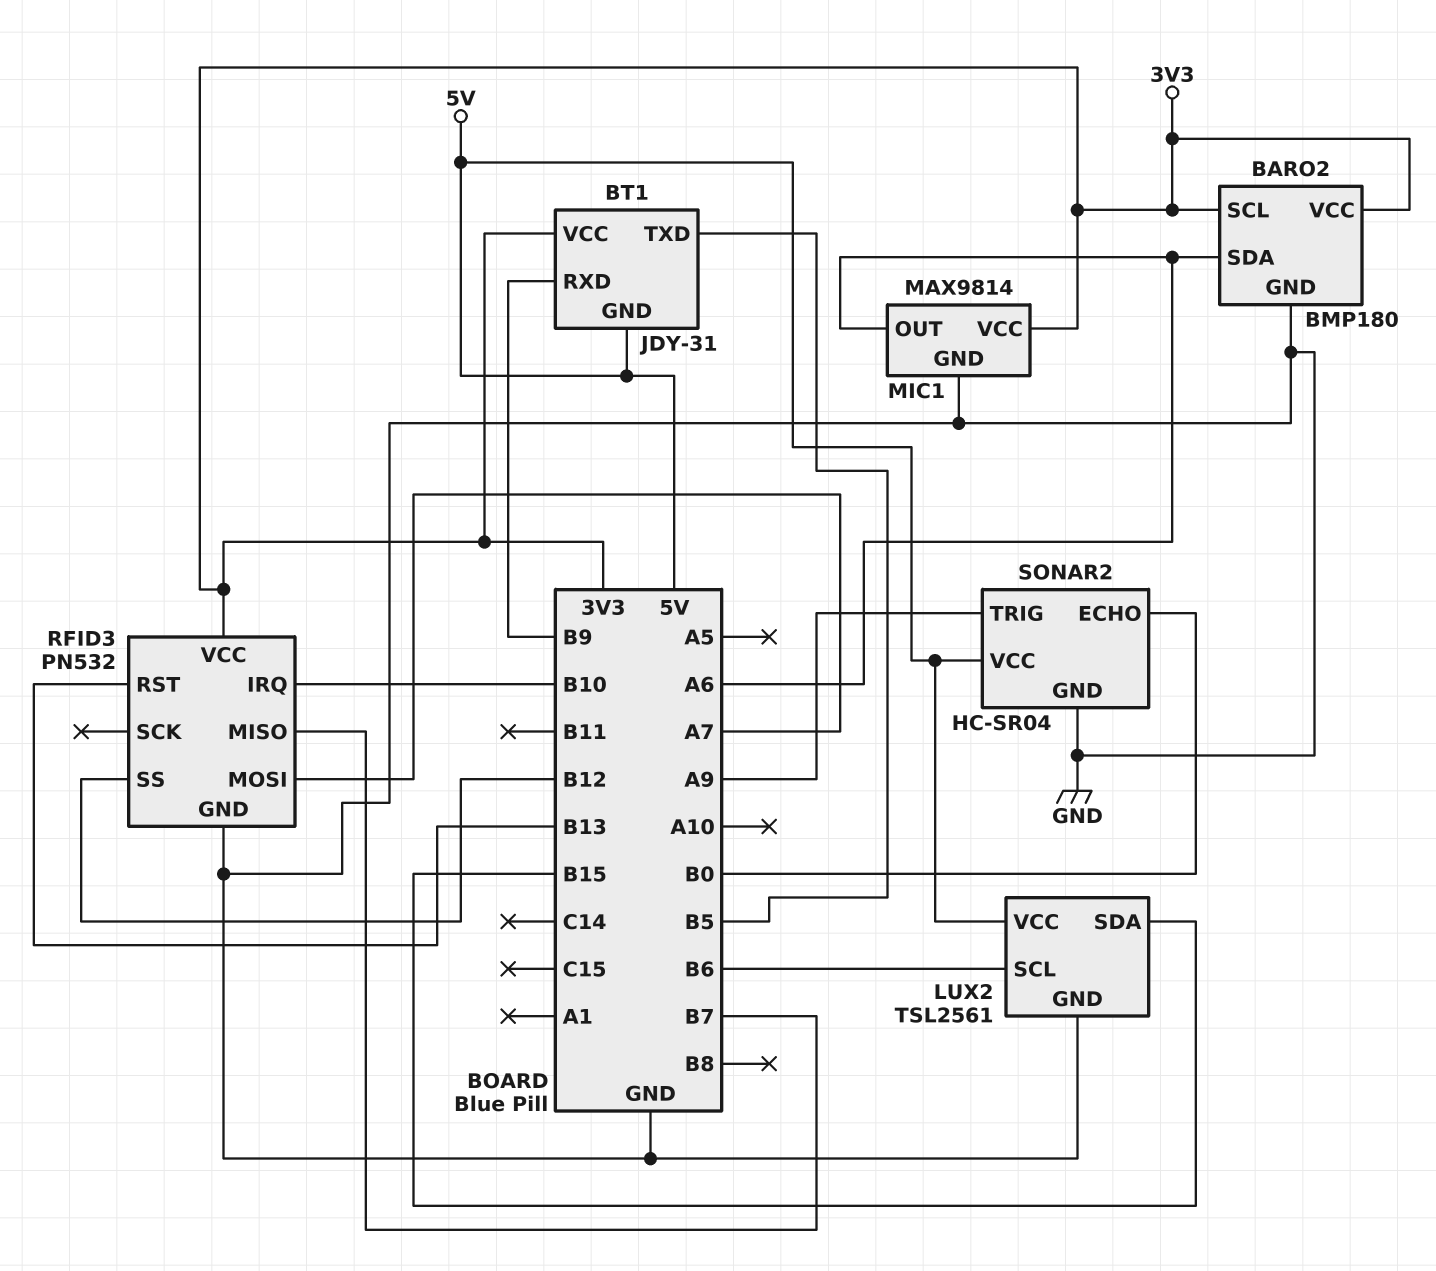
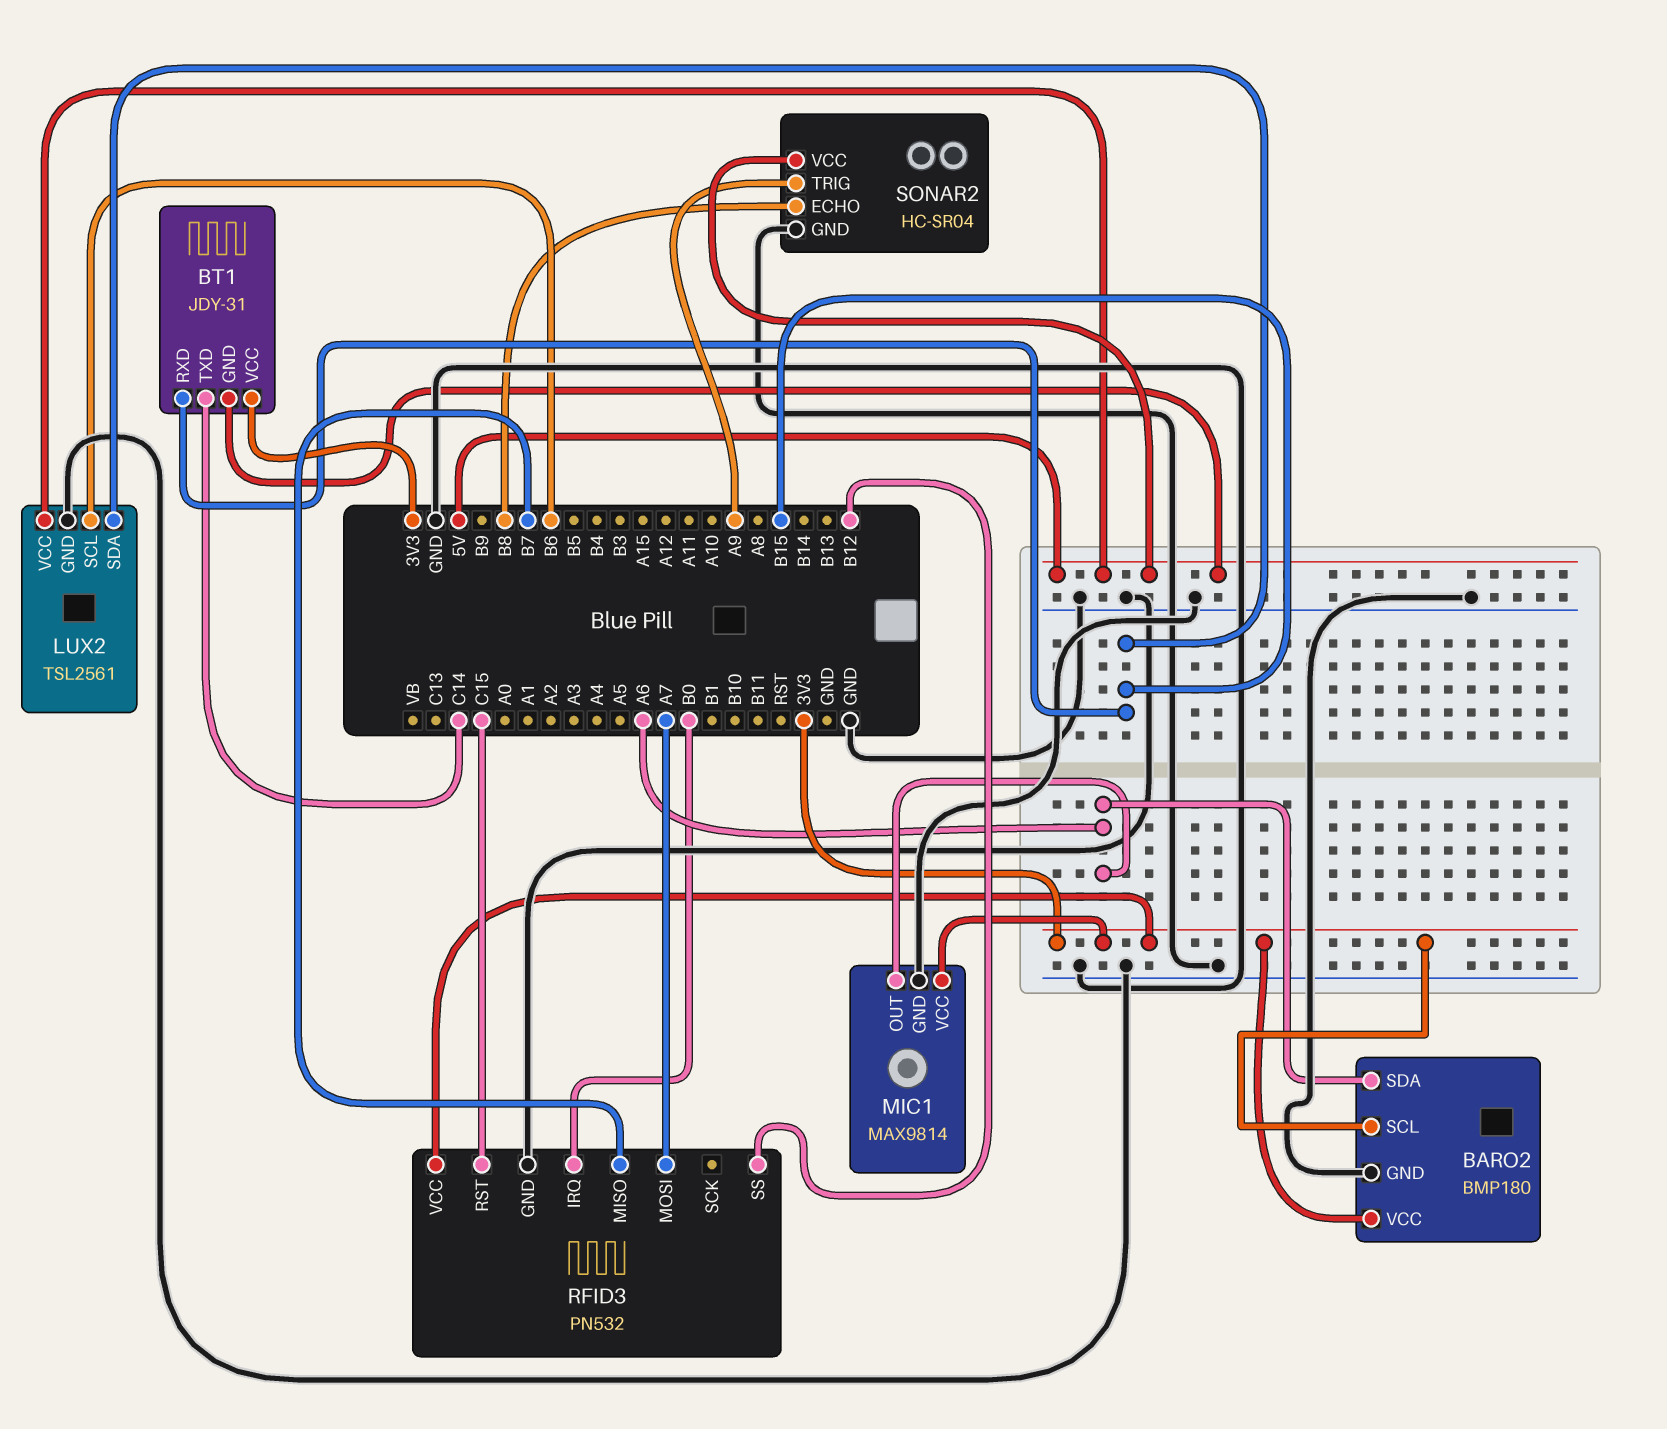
BT1 pin RXD: B9 -> B15
BT1 pin TXD: B5 -> C14
RFID3 pin IRQ: B10 -> B0
RFID3 pin RST: B13 -> C15
SONAR2 pin ECHO: B0 -> B8

